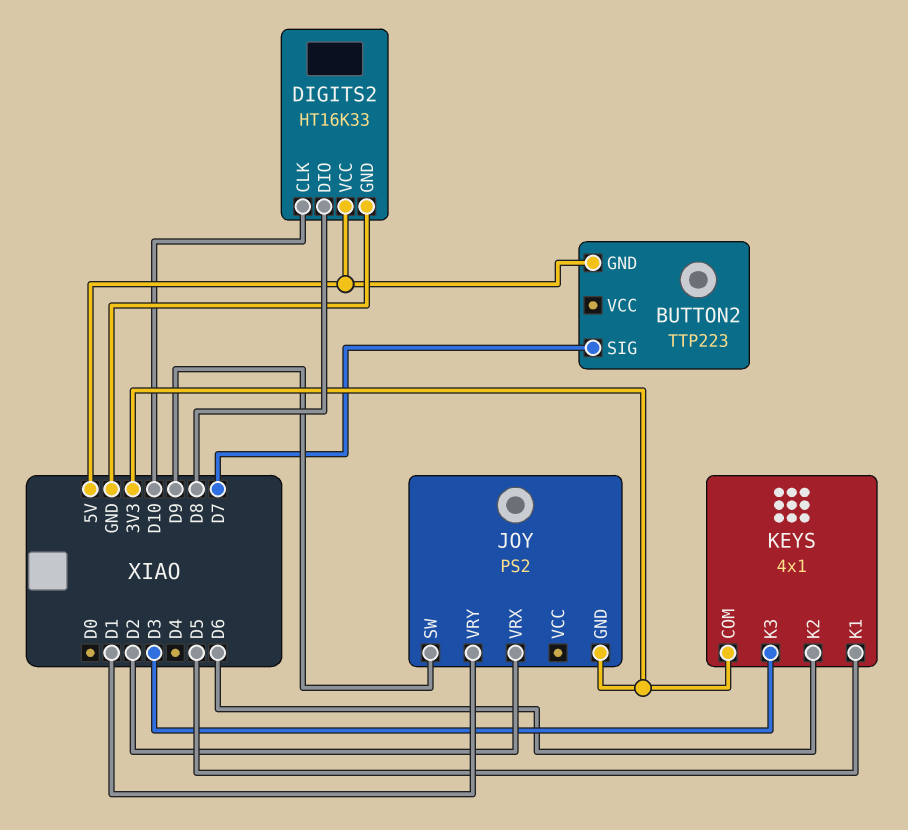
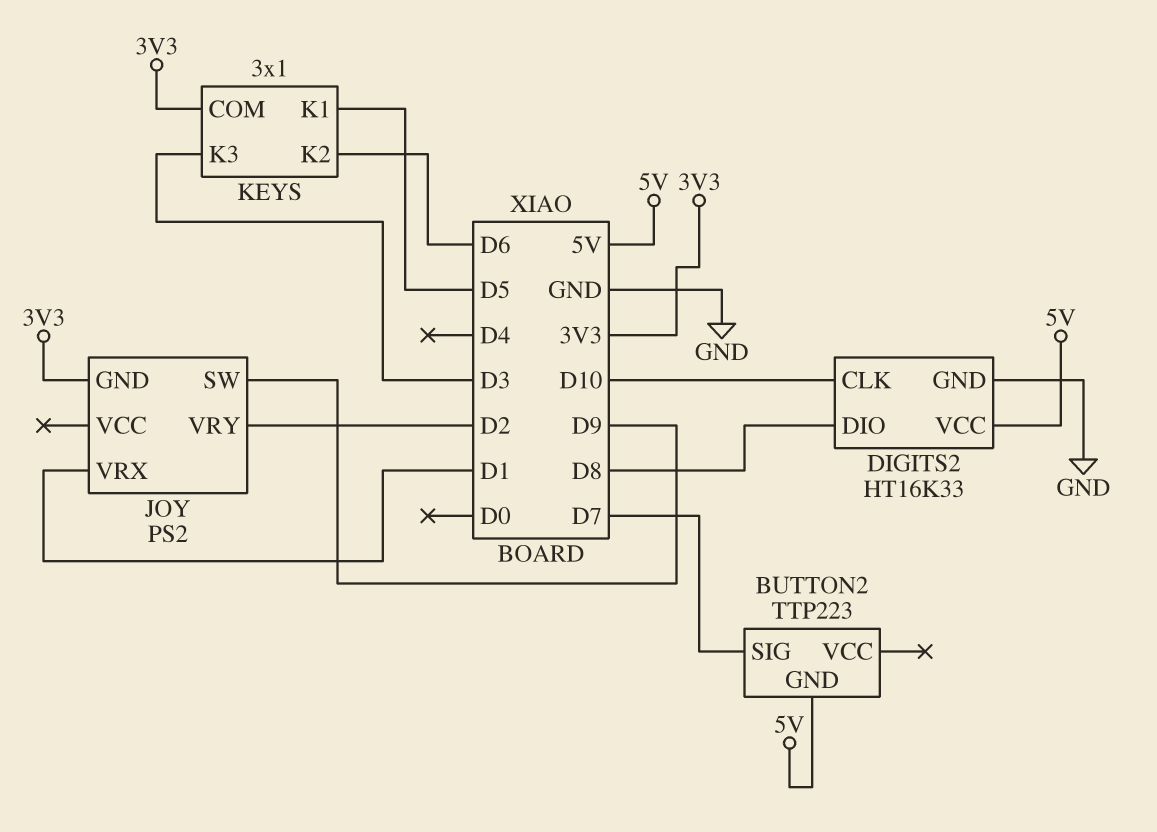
JOY pin VRX: D2 -> D1
JOY pin VRY: D1 -> D2
KEYS: 4x1 -> 3x1

